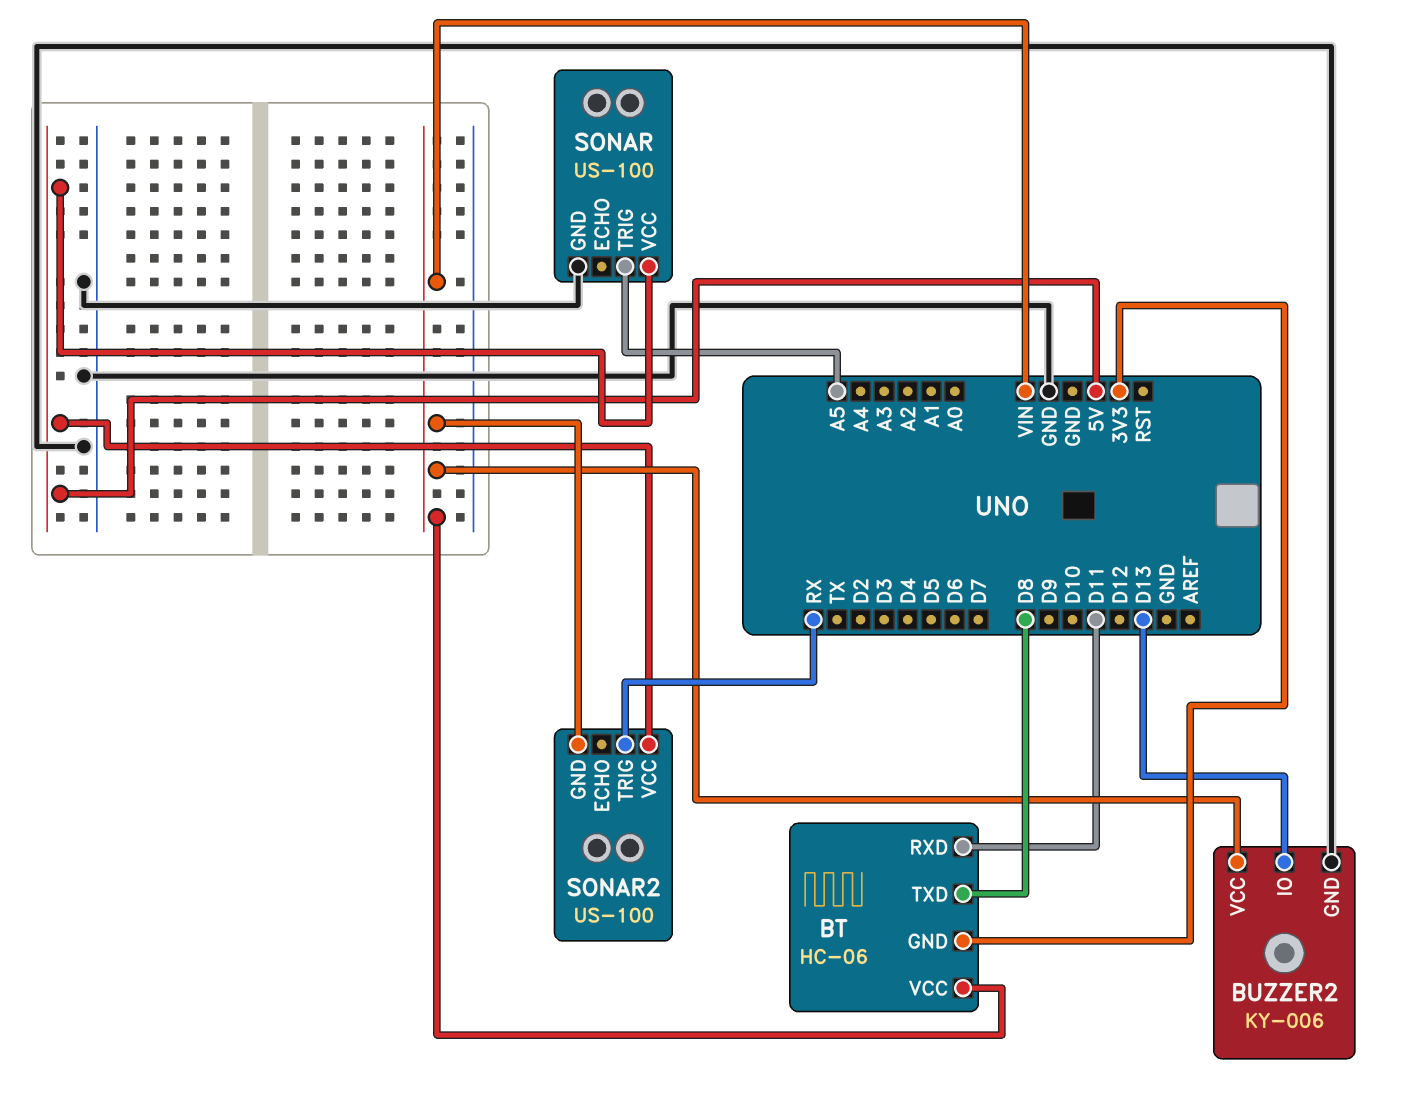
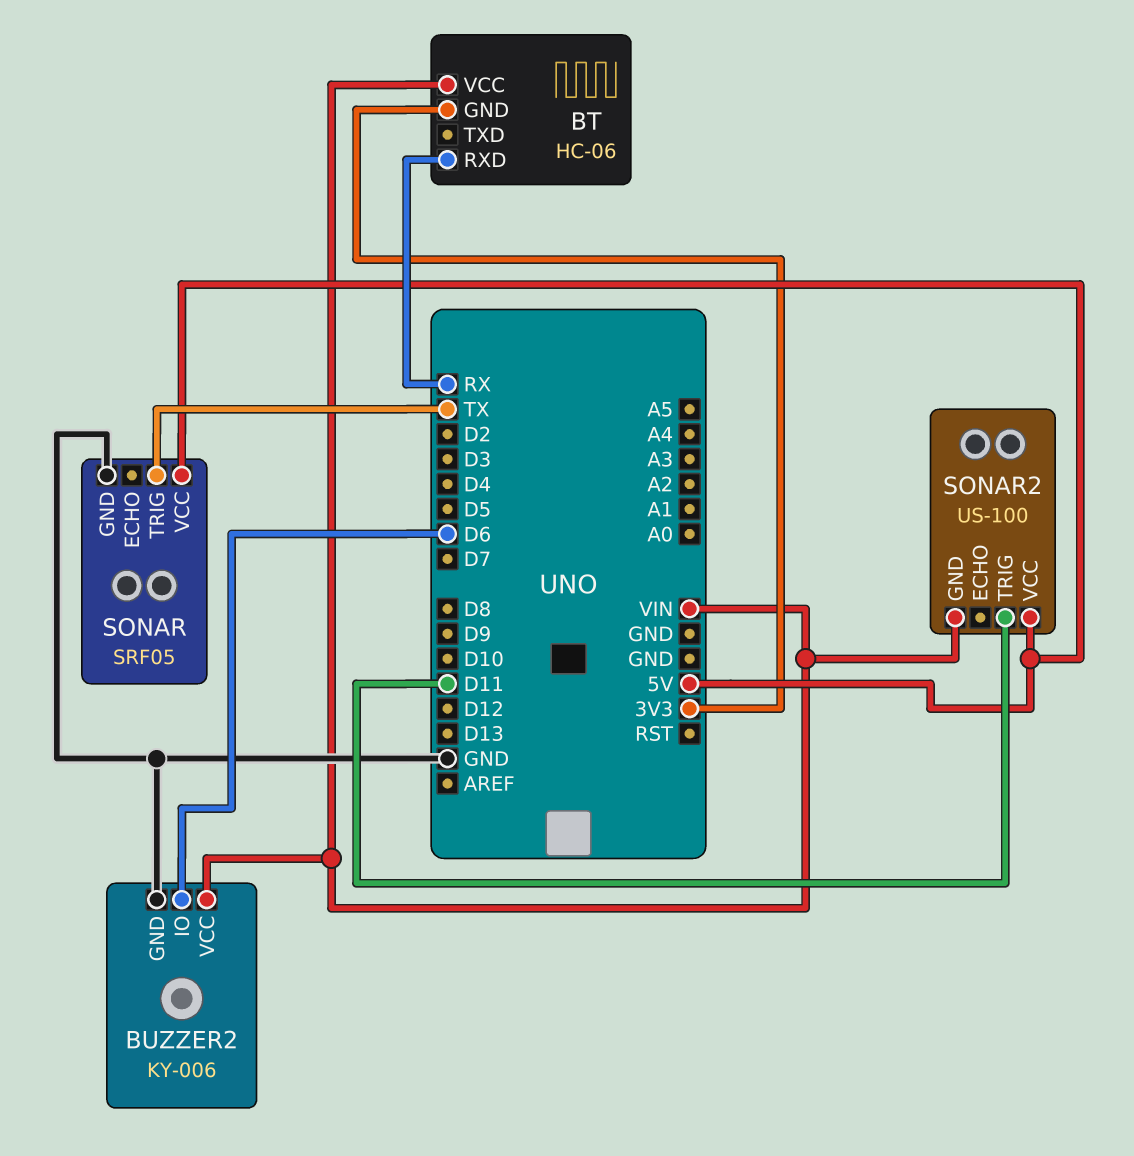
BT pin RXD: D11 -> RX
BT pin TXD: D8 -> none
BUZZER2 pin IO: D13 -> D6
SONAR: US-100 -> SRF05
SONAR pin TRIG: A5 -> TX
SONAR2 pin TRIG: RX -> D11

